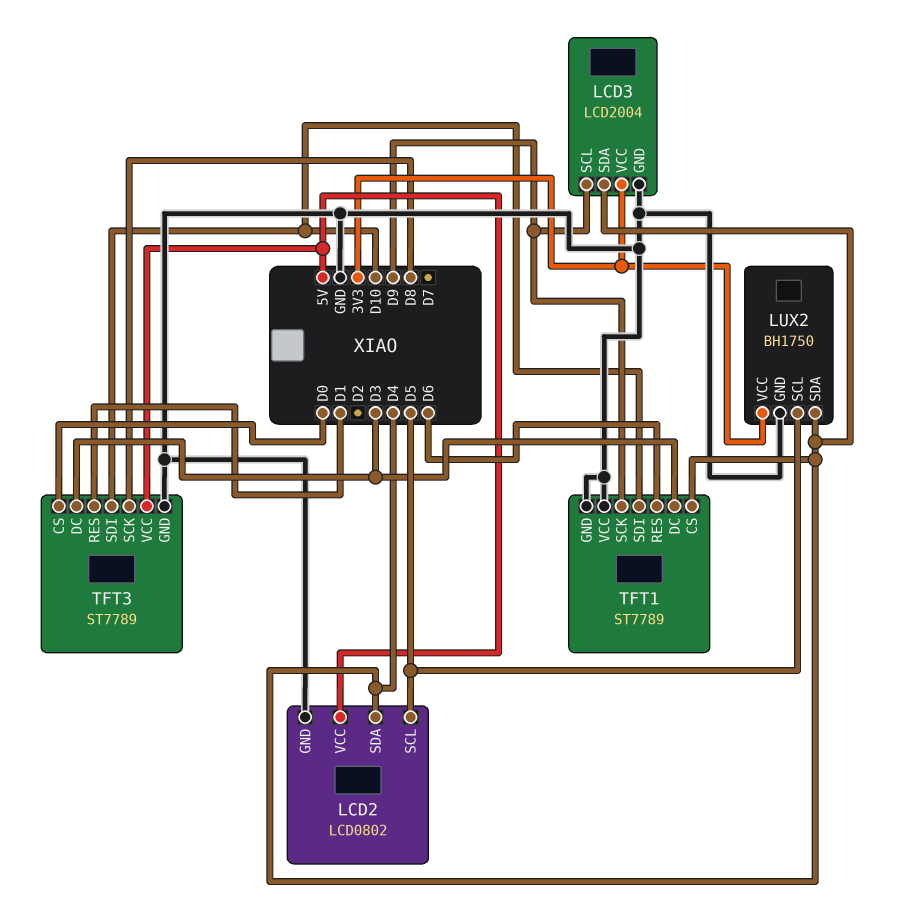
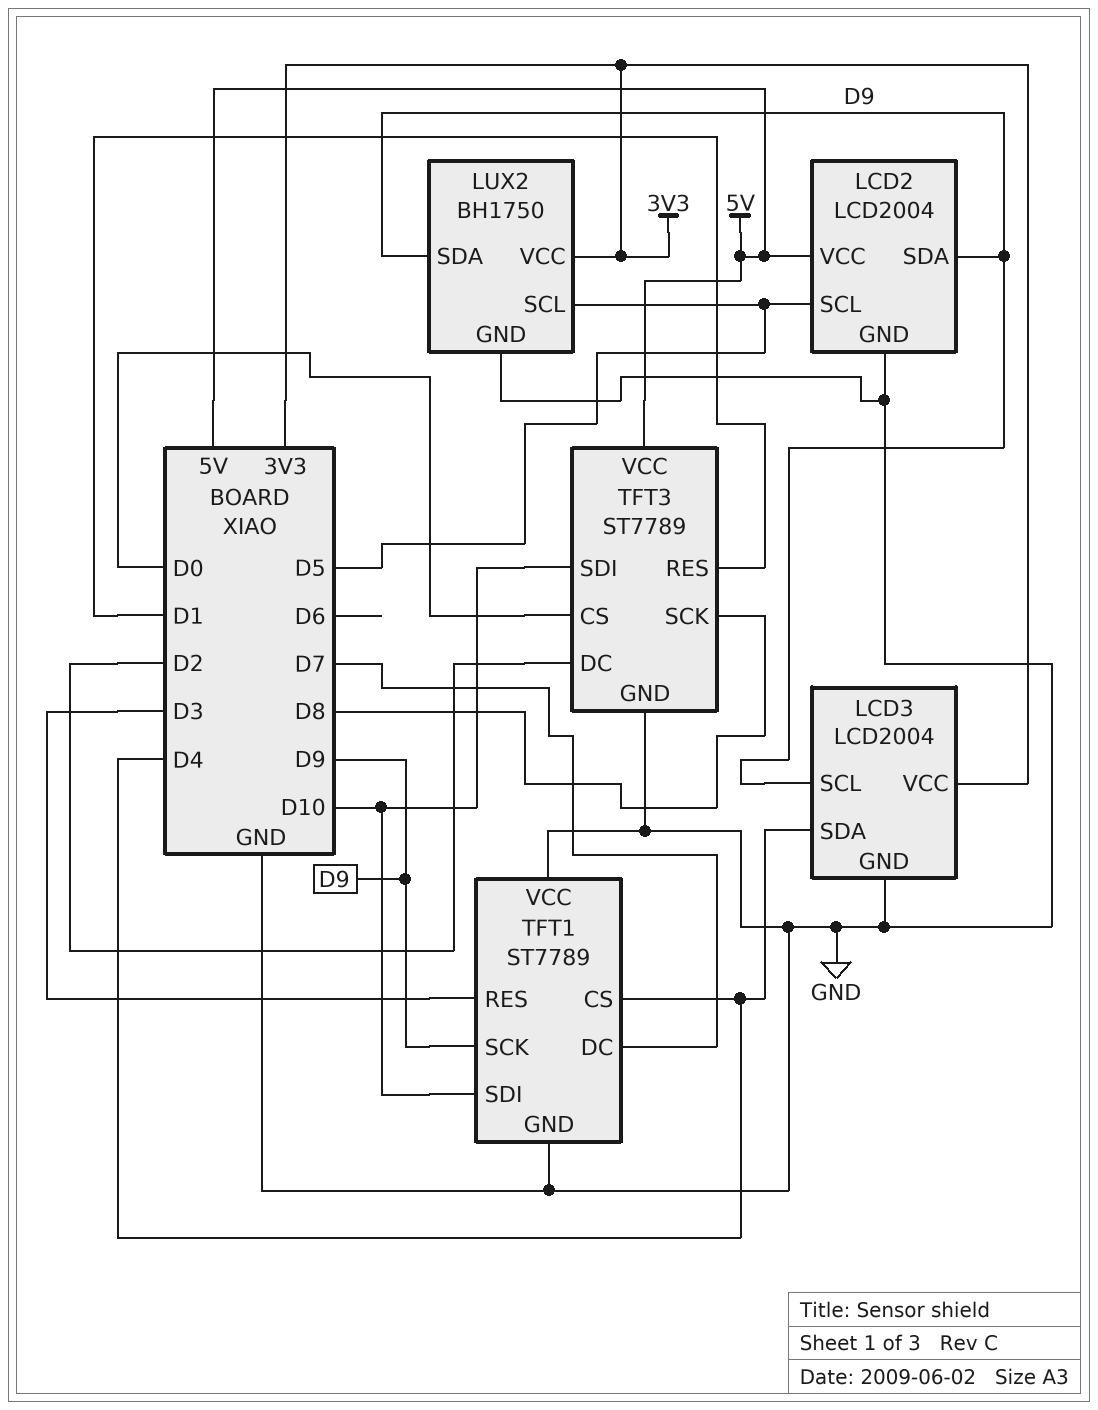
LCD2: LCD0802 -> LCD2004
LCD2 pin SDA: D4 -> D9
LUX2 pin SDA: D4 -> D9
TFT1 pin DC: D3 -> D7
TFT1 pin RES: D6 -> D3
TFT3 pin DC: D3 -> D2

